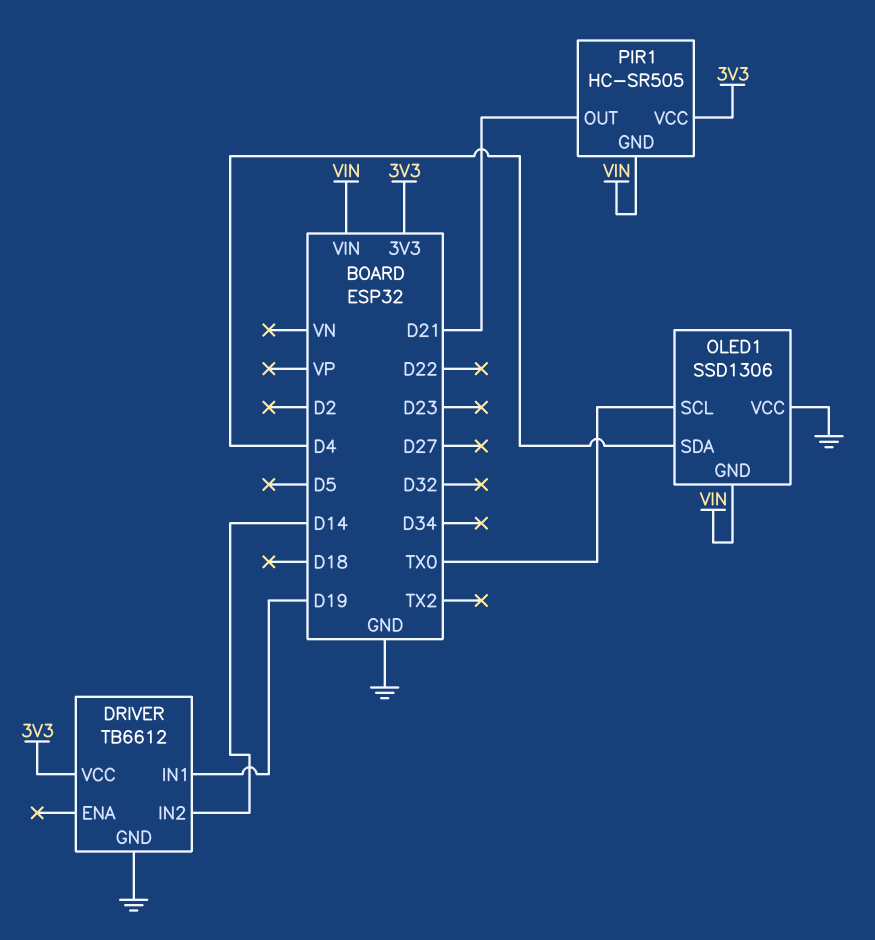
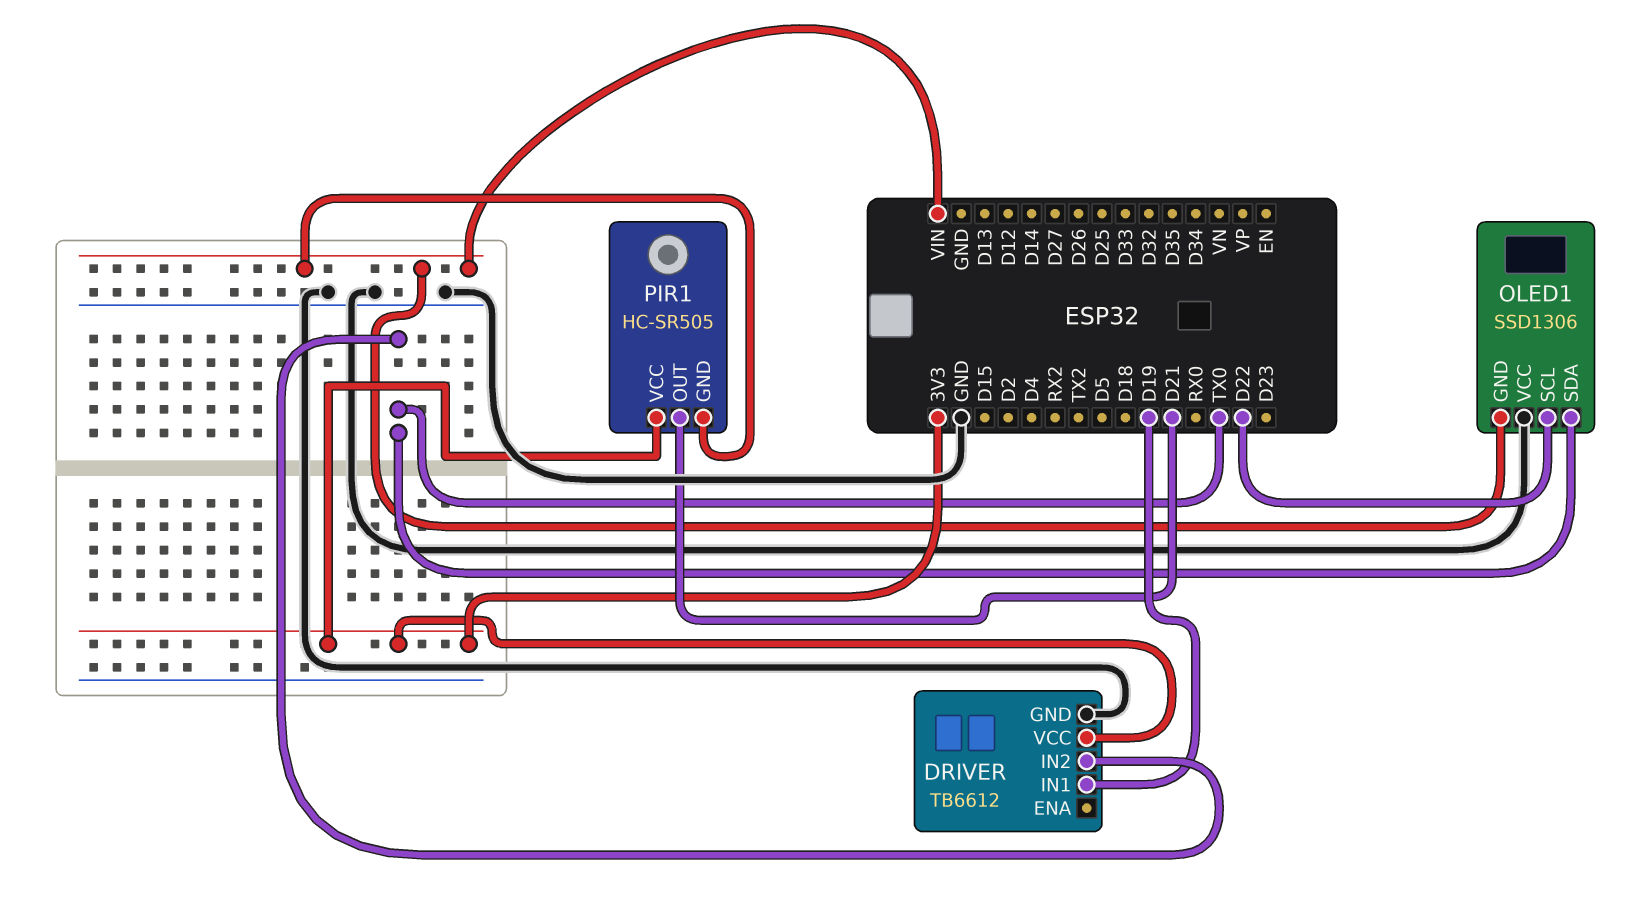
DRIVER pin IN2: D14 -> TX0
OLED1 pin SCL: TX0 -> D22
OLED1 pin SDA: D4 -> TX0

